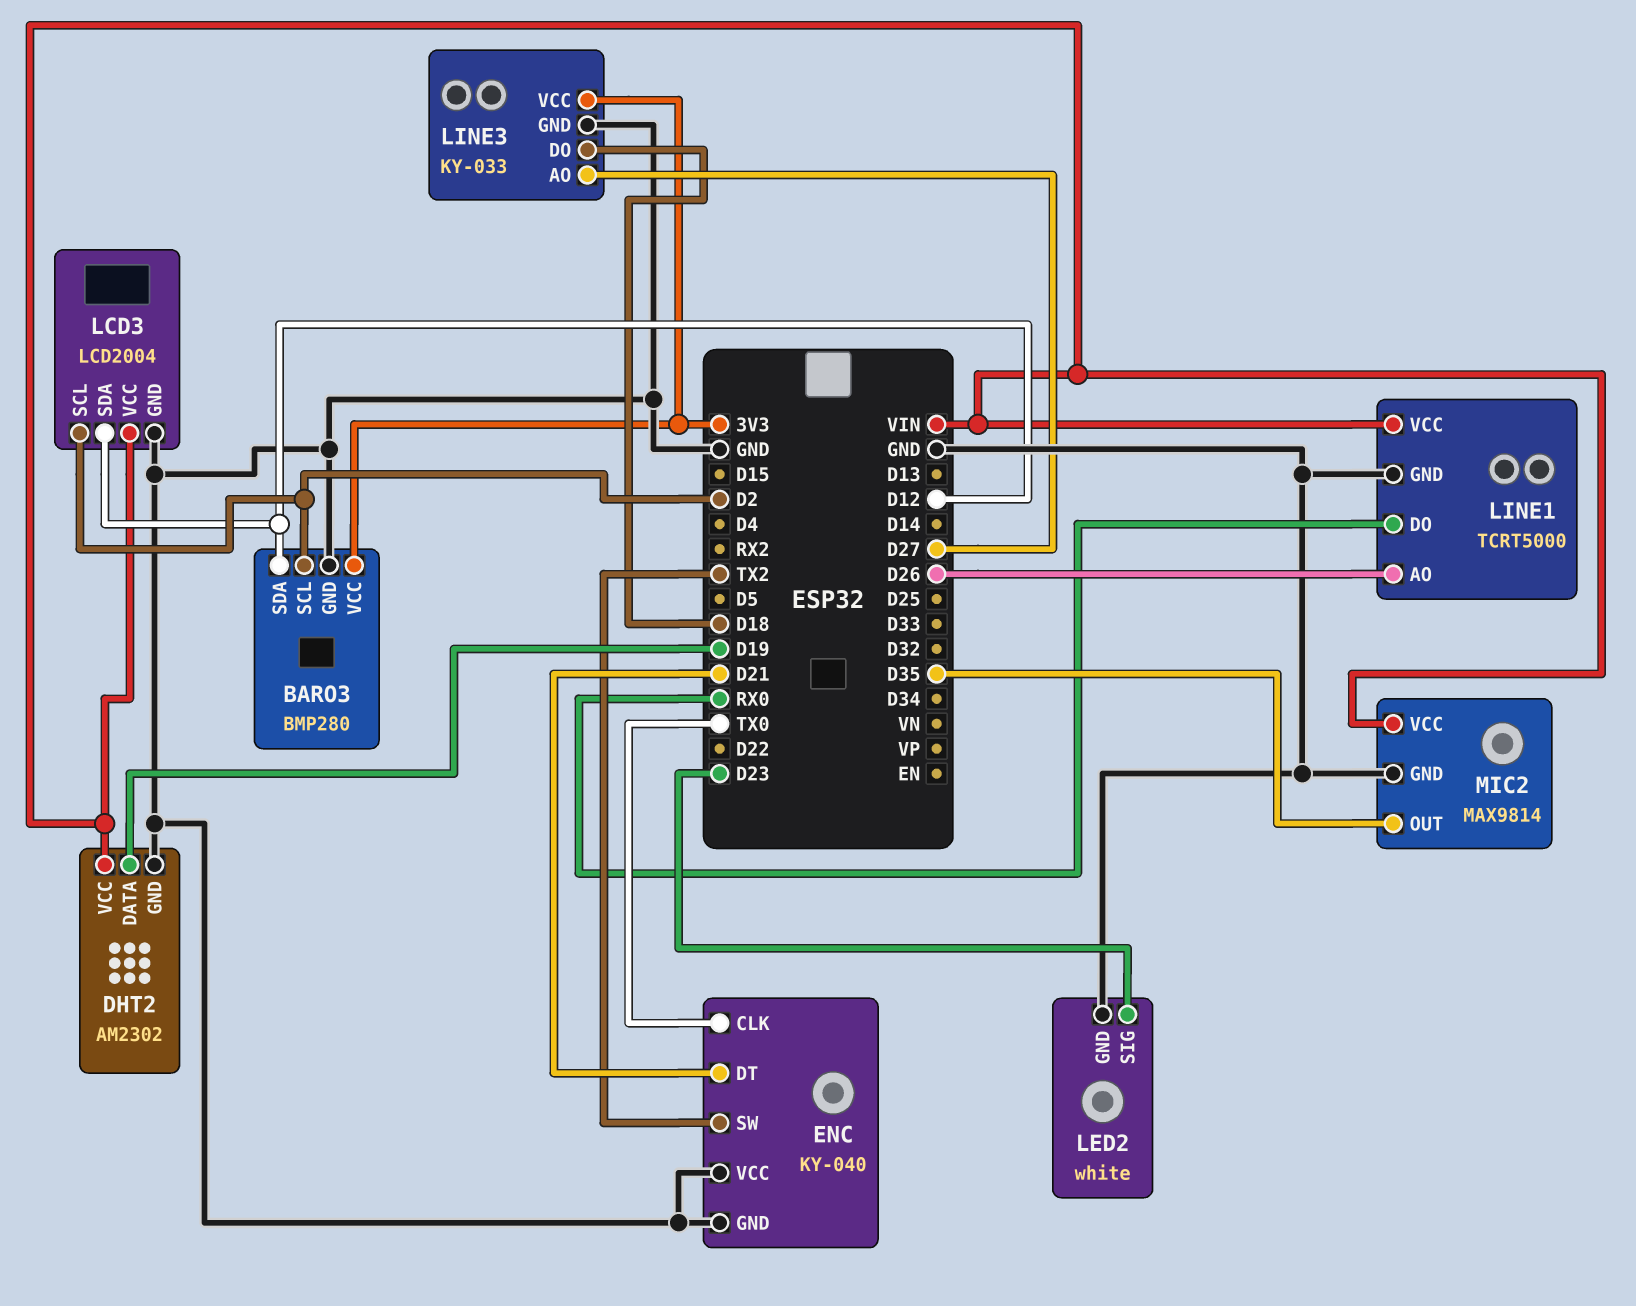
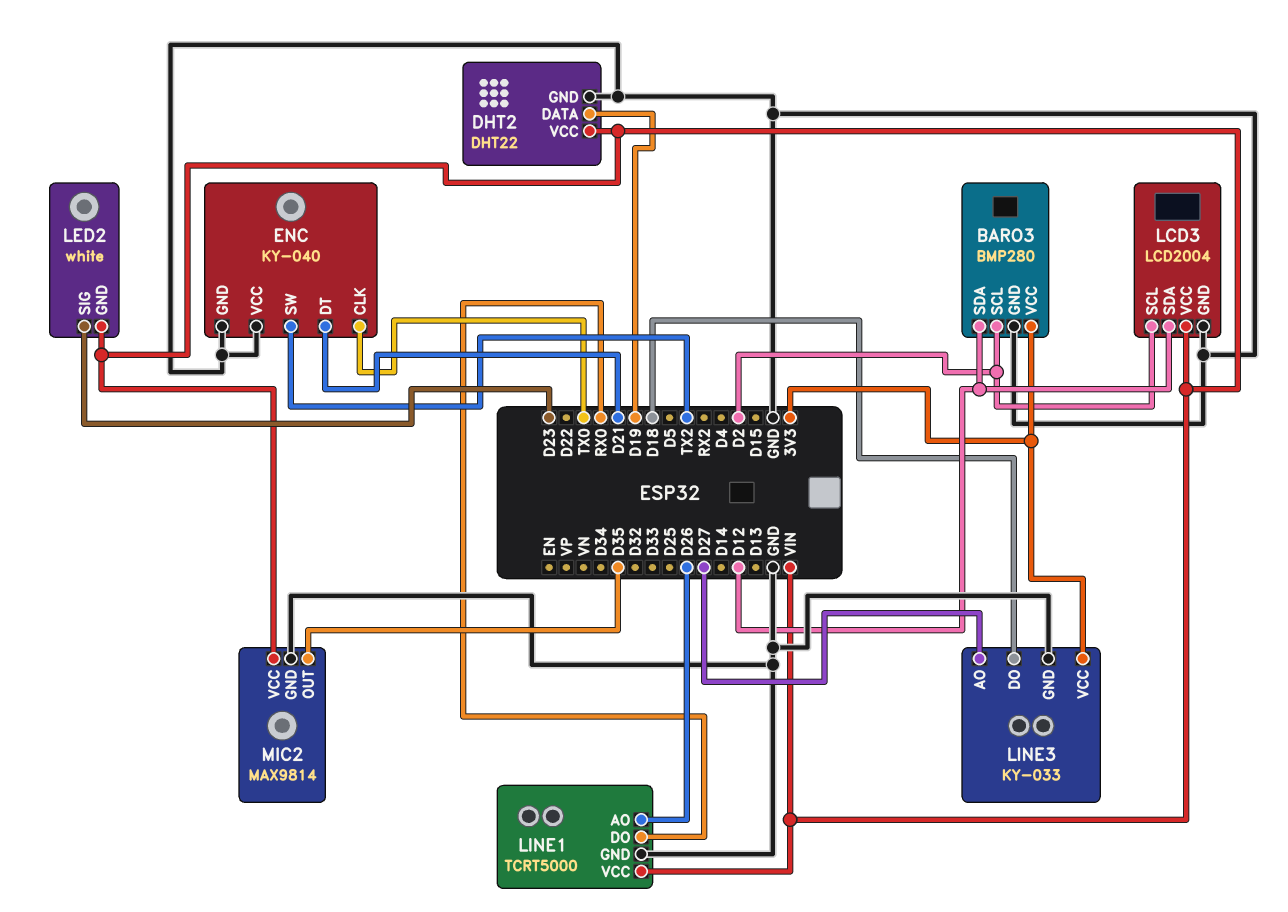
DHT2: AM2302 -> DHT22
LED2 pin GND: GND -> VIN

